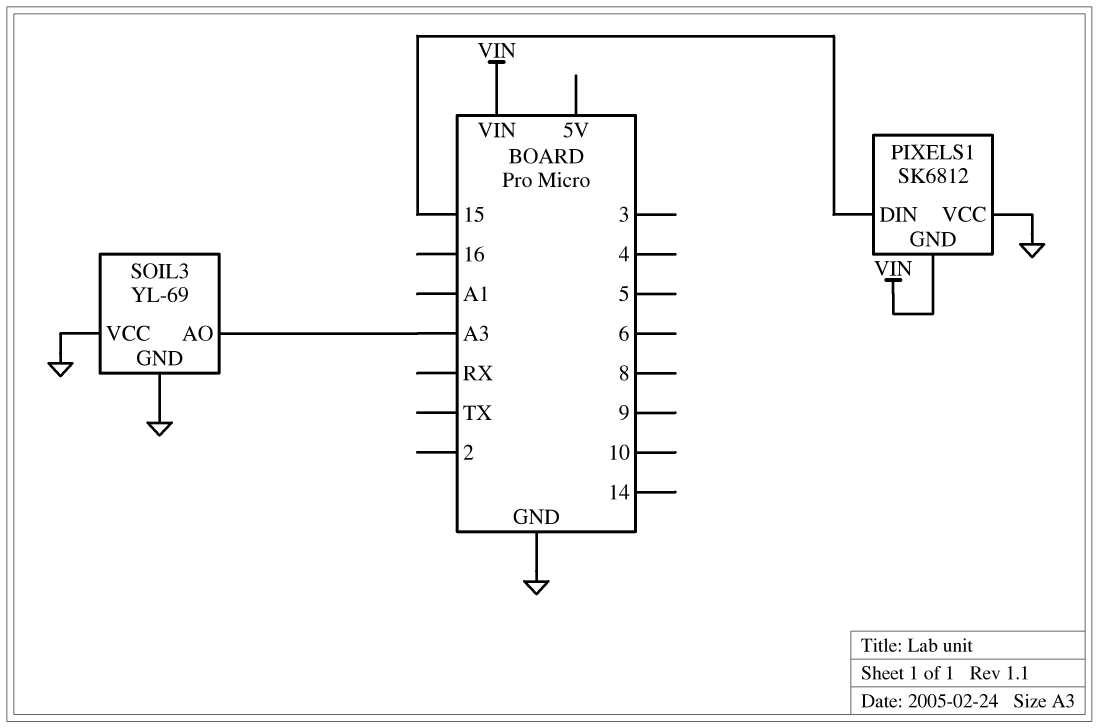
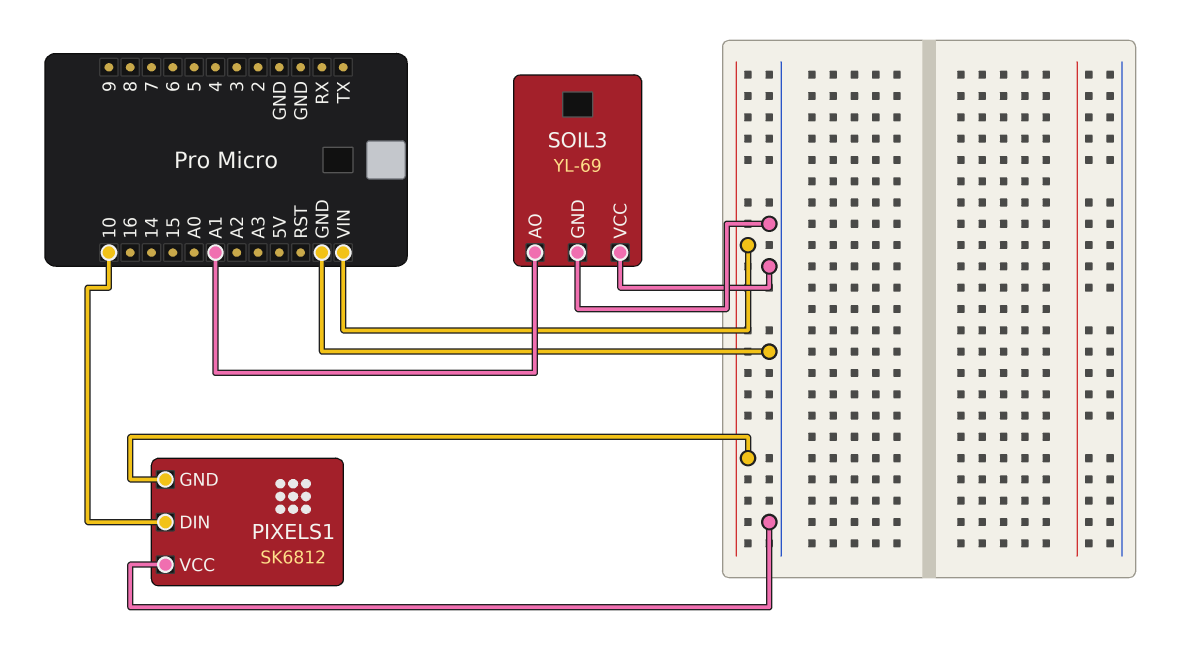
PIXELS1 pin DIN: 15 -> 10
SOIL3 pin AO: A3 -> A1

